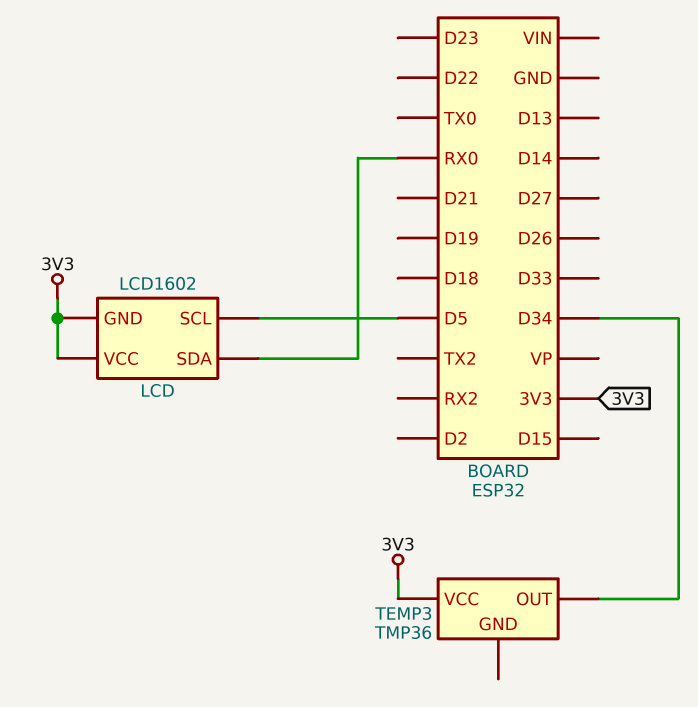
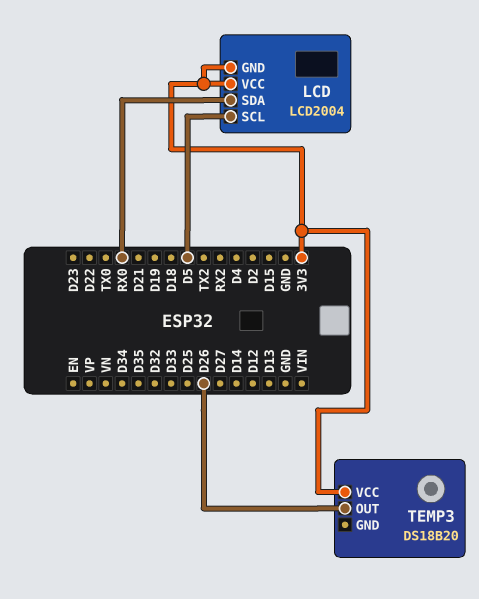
LCD: LCD1602 -> LCD2004
TEMP3: TMP36 -> DS18B20
TEMP3 pin OUT: D34 -> D26

